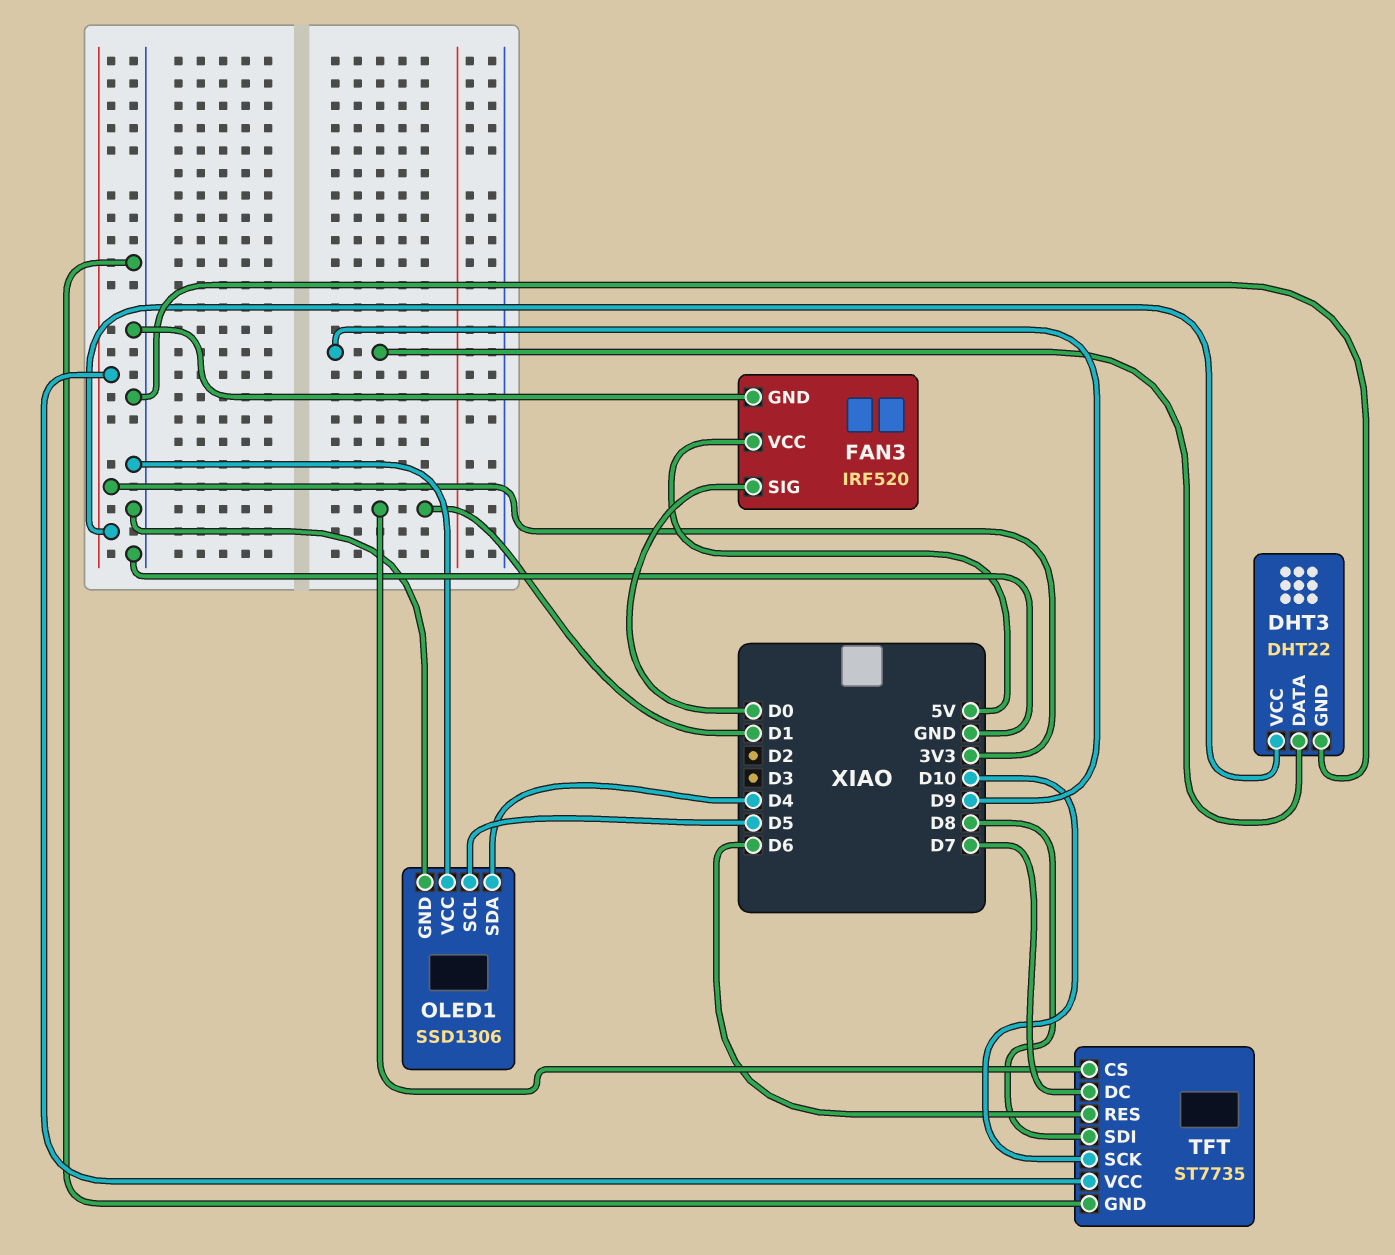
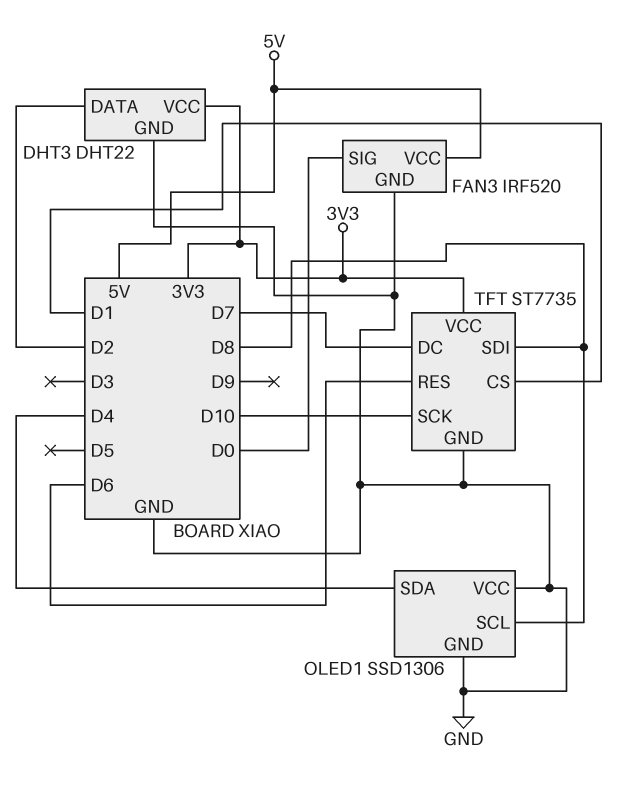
DHT3 pin DATA: D9 -> D2
OLED1 pin SCL: D5 -> D8

